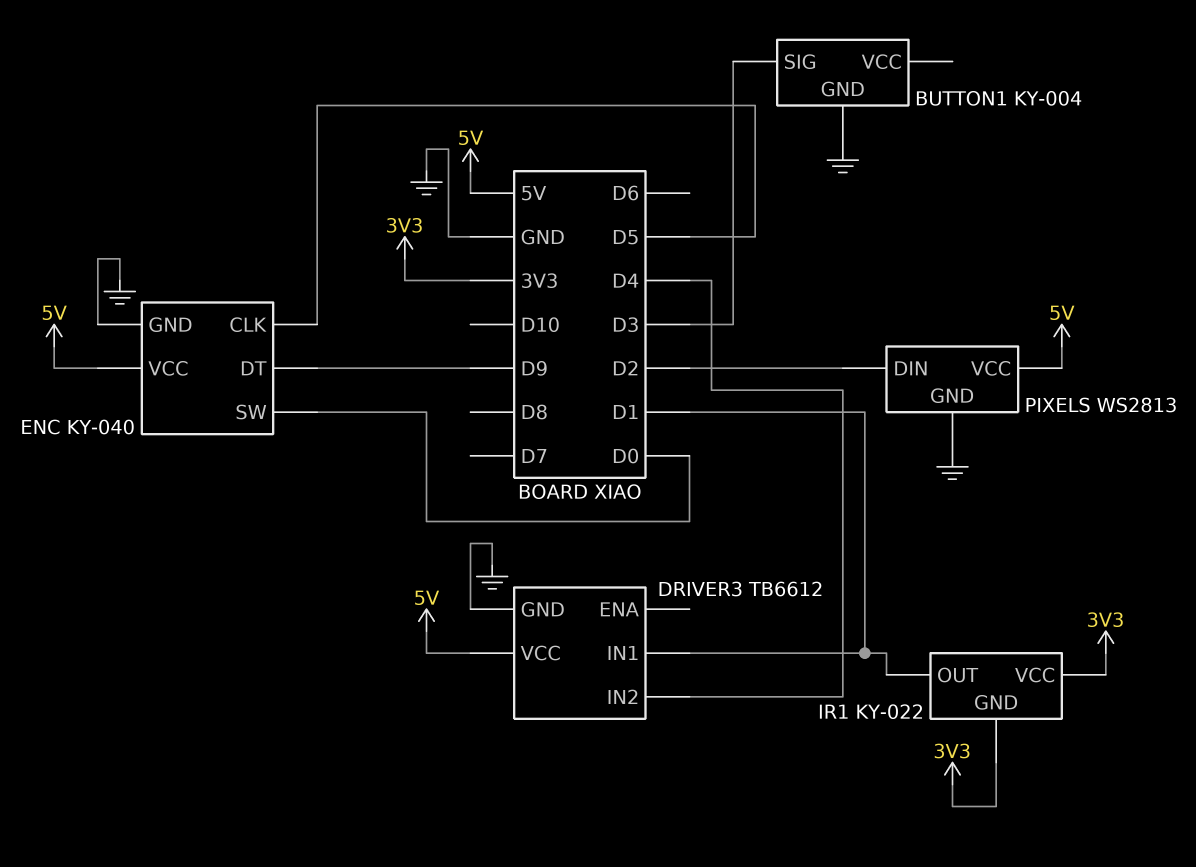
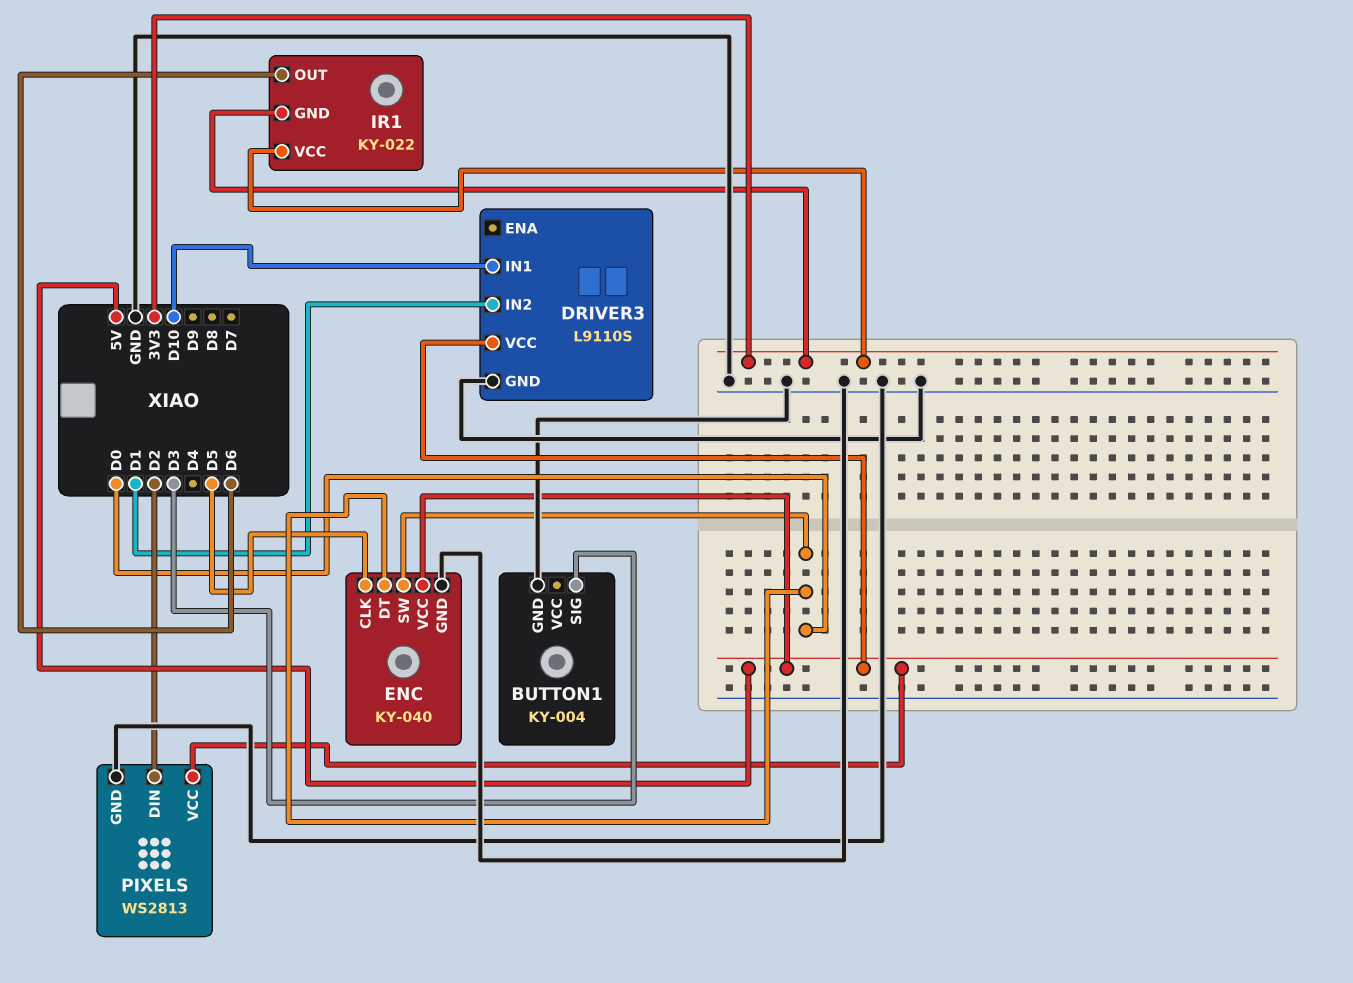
DRIVER3: TB6612 -> L9110S
DRIVER3 pin IN1: D1 -> D10
DRIVER3 pin IN2: D4 -> D1
ENC pin DT: D9 -> D0
IR1 pin OUT: D1 -> D6

